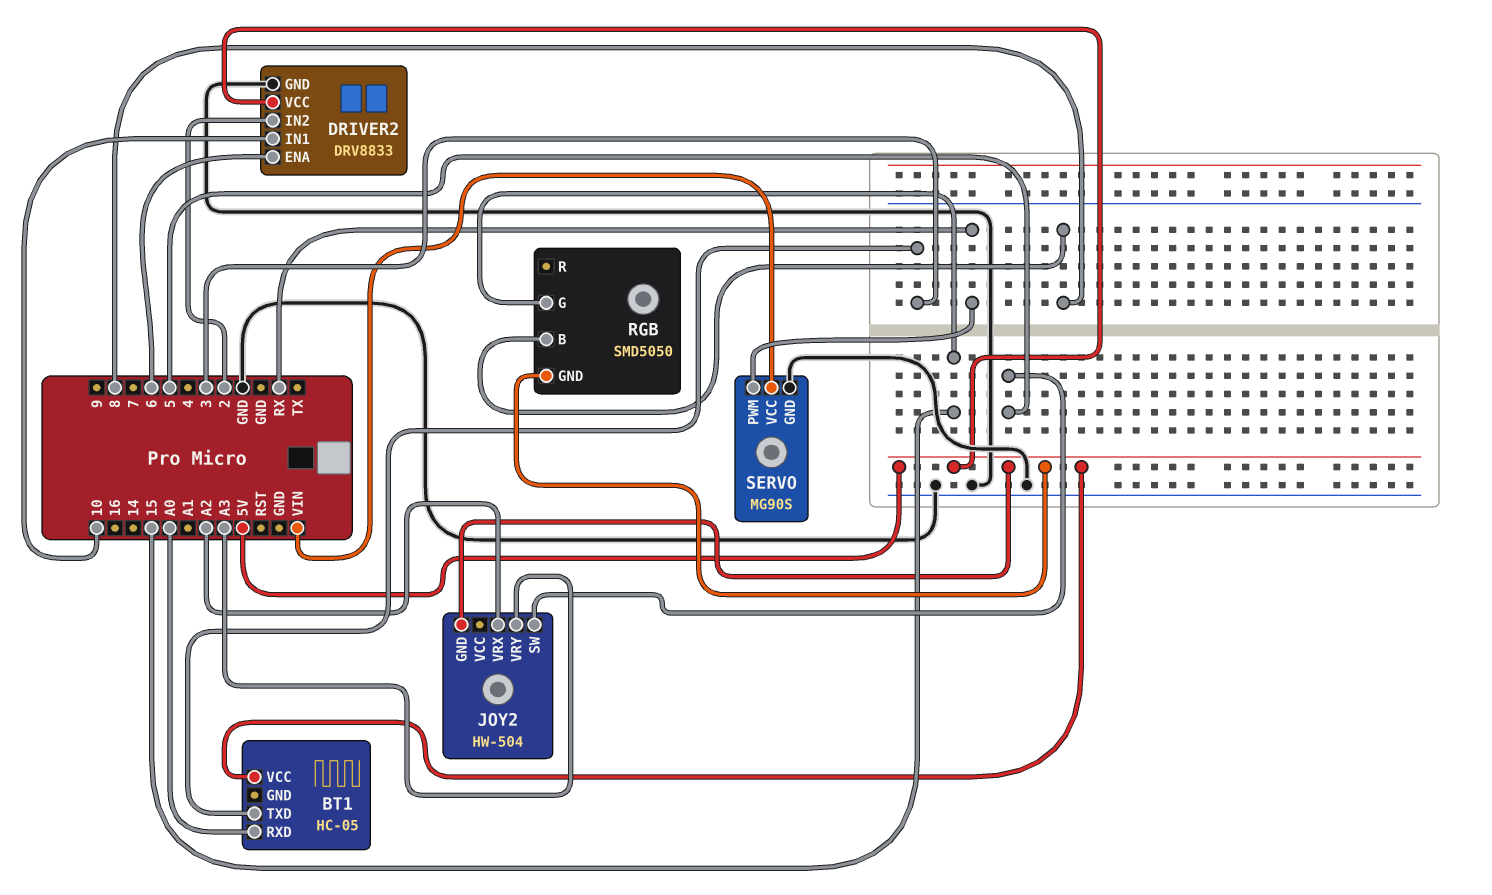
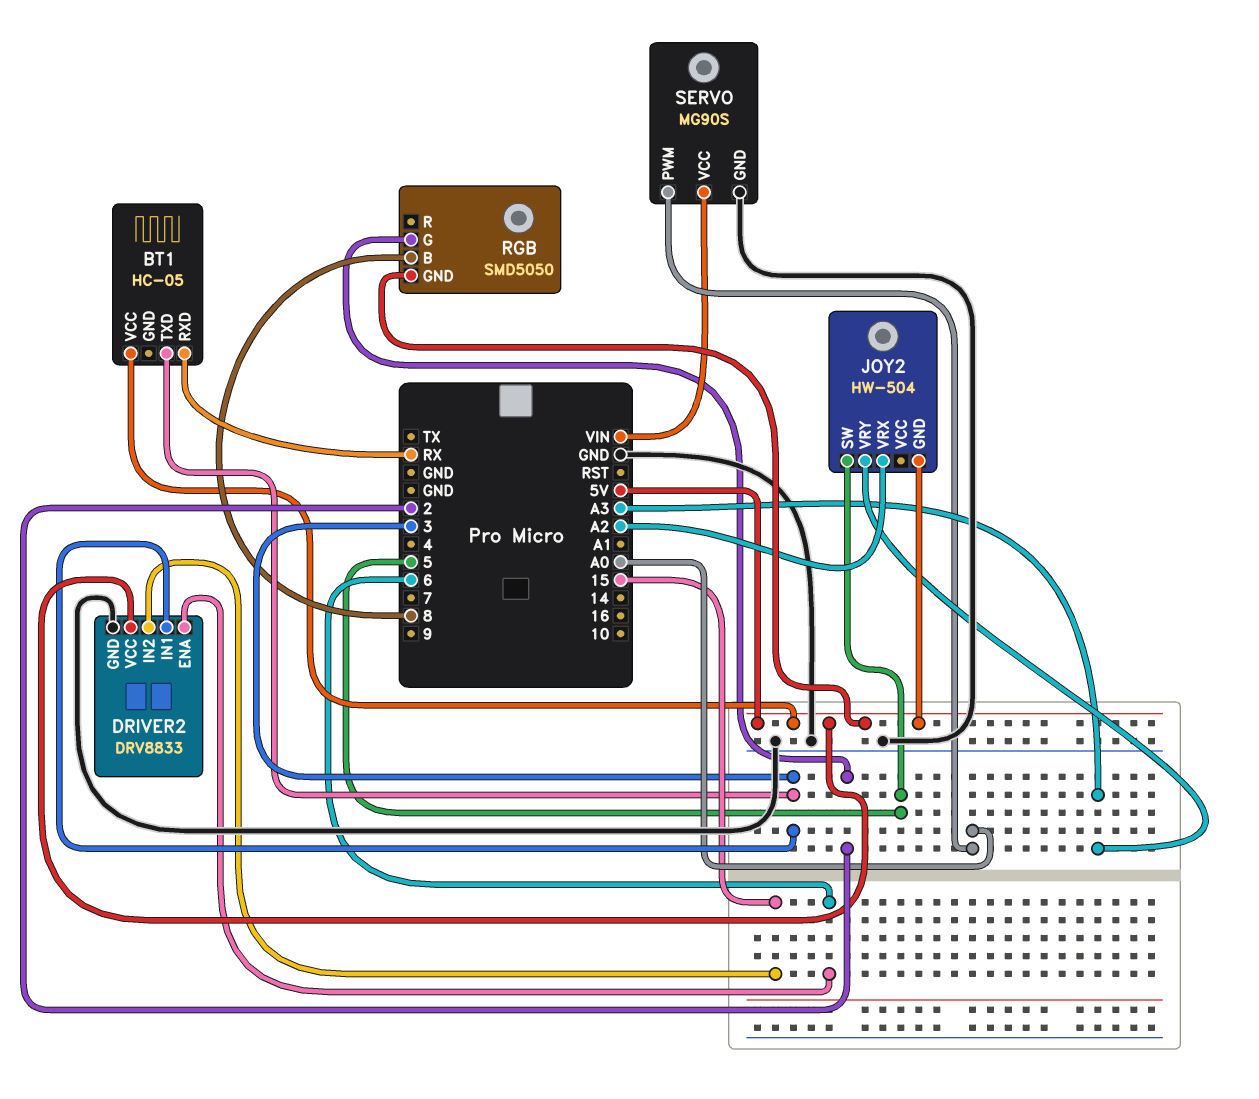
BT1 pin RXD: A0 -> RX
DRIVER2 pin IN1: 10 -> 3
DRIVER2 pin IN2: 2 -> 15
RGB pin G: 15 -> 2
SERVO pin PWM: RX -> A0

